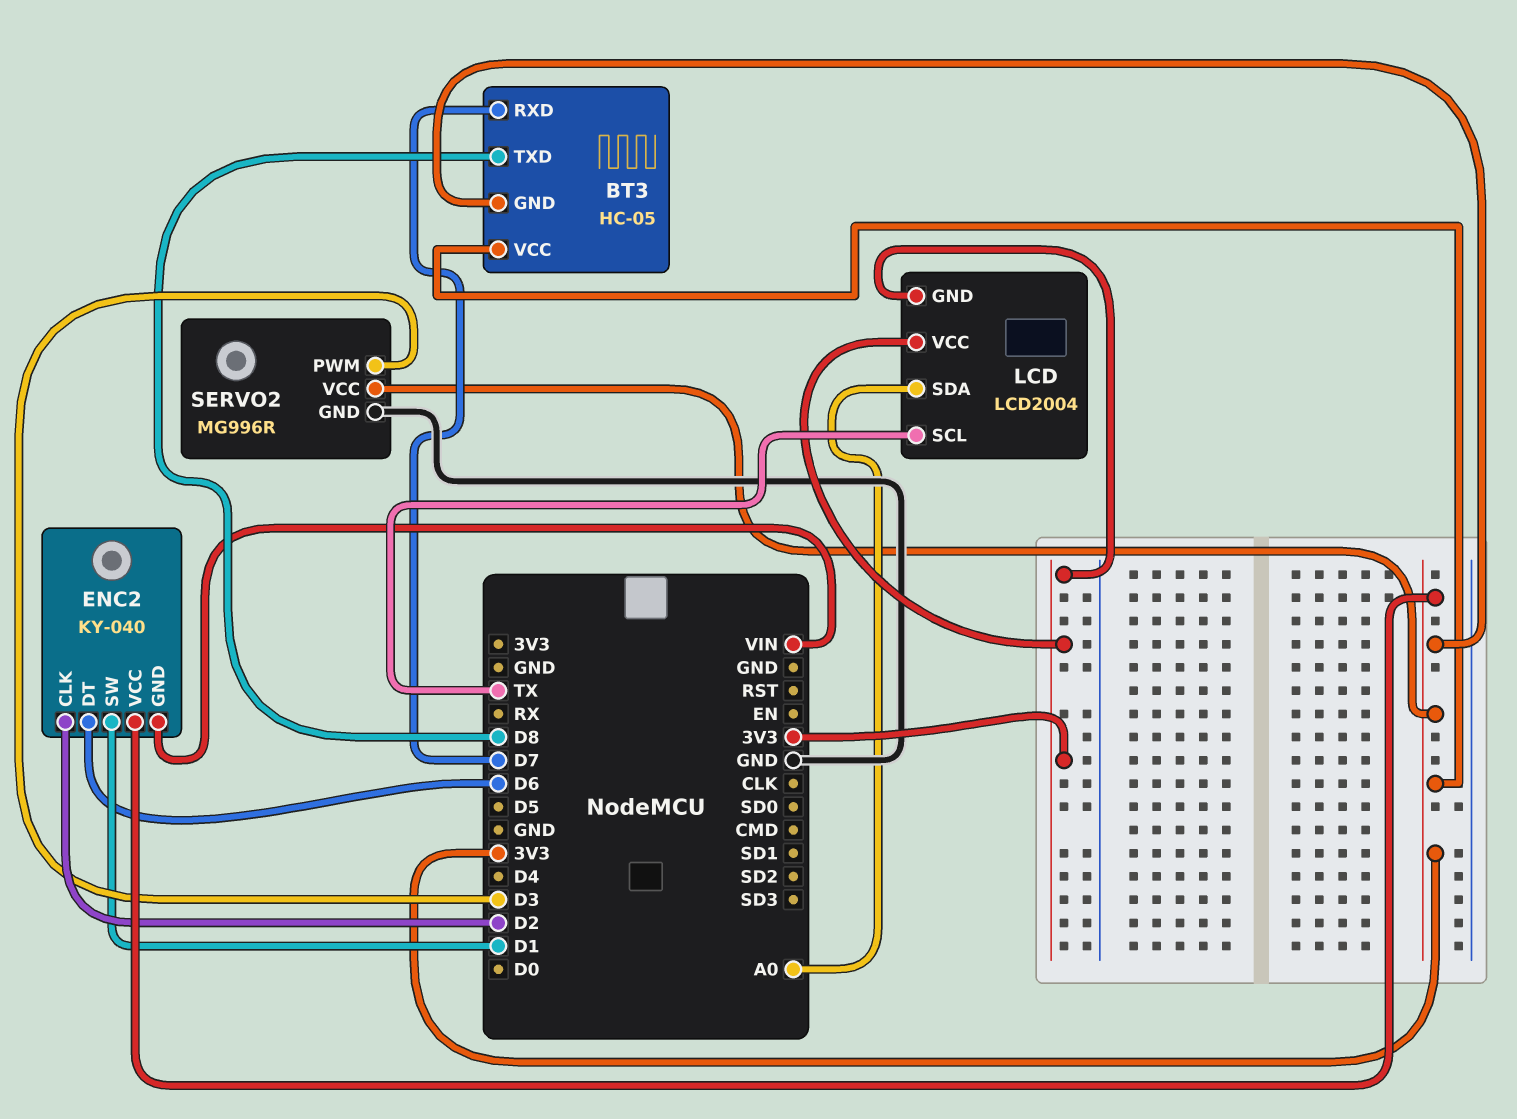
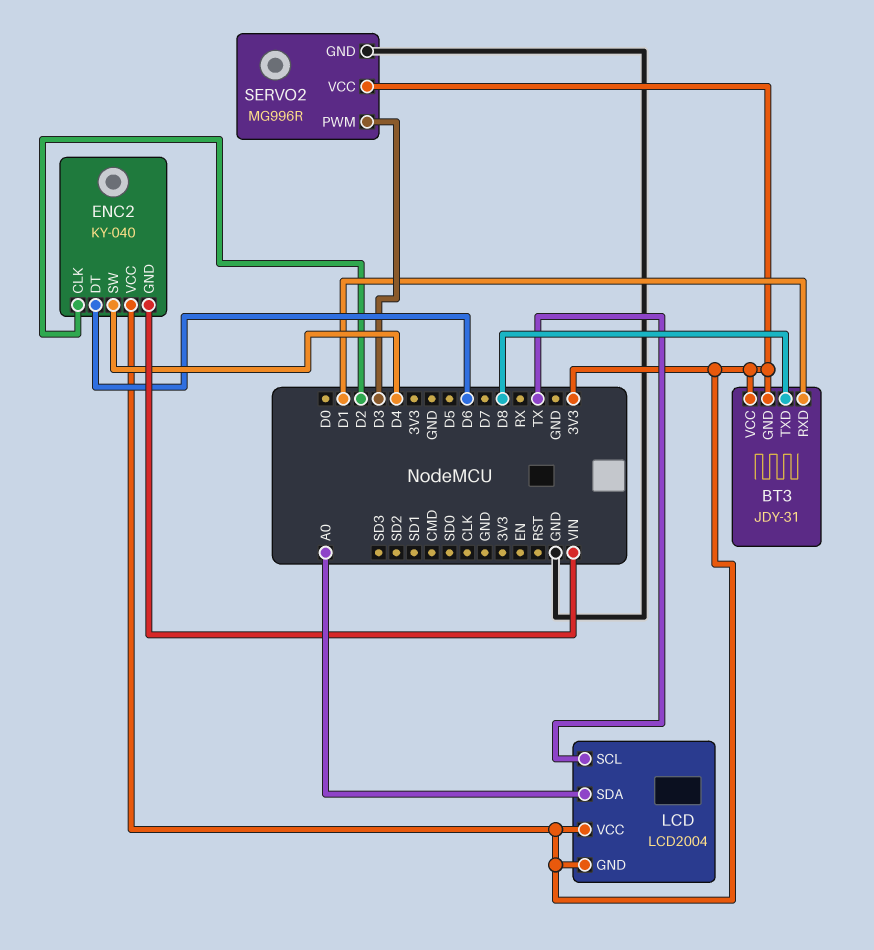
BT3: HC-05 -> JDY-31
BT3 pin RXD: D7 -> D1
ENC2 pin SW: D1 -> D4

